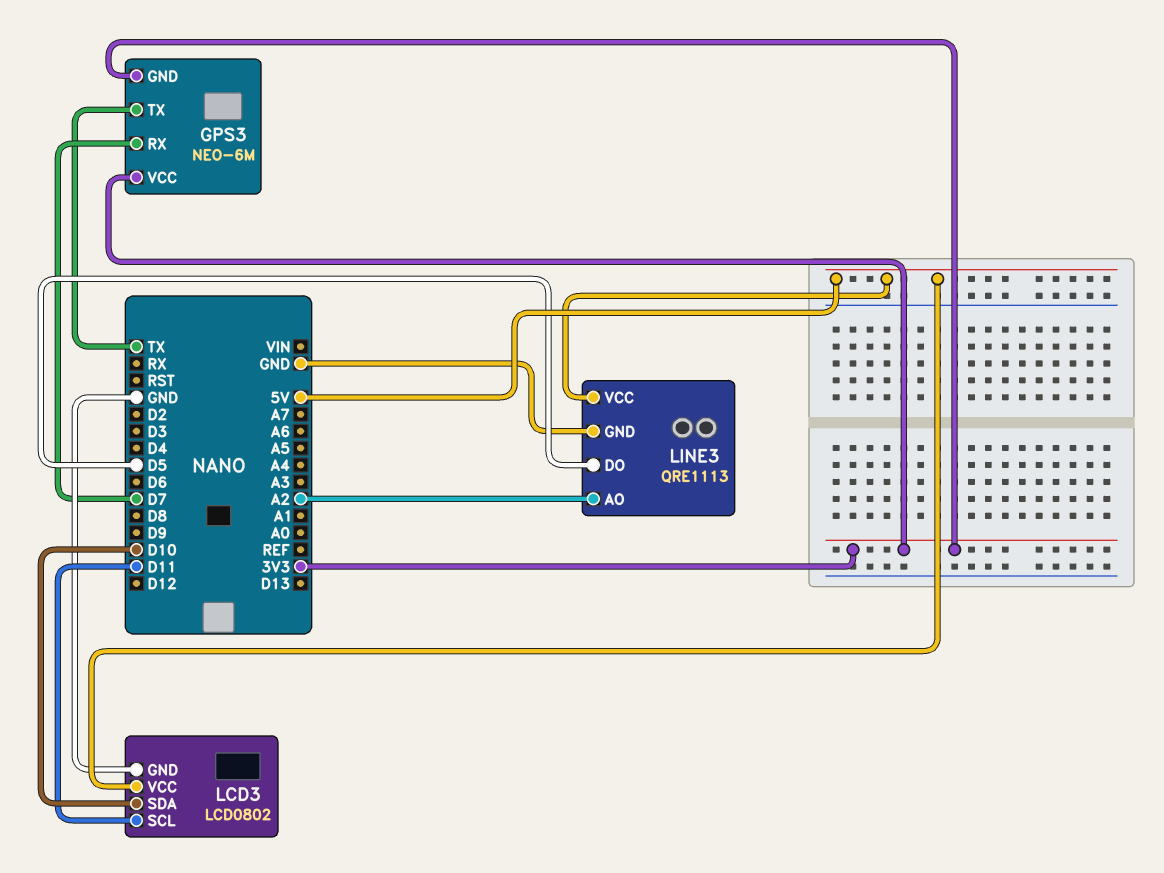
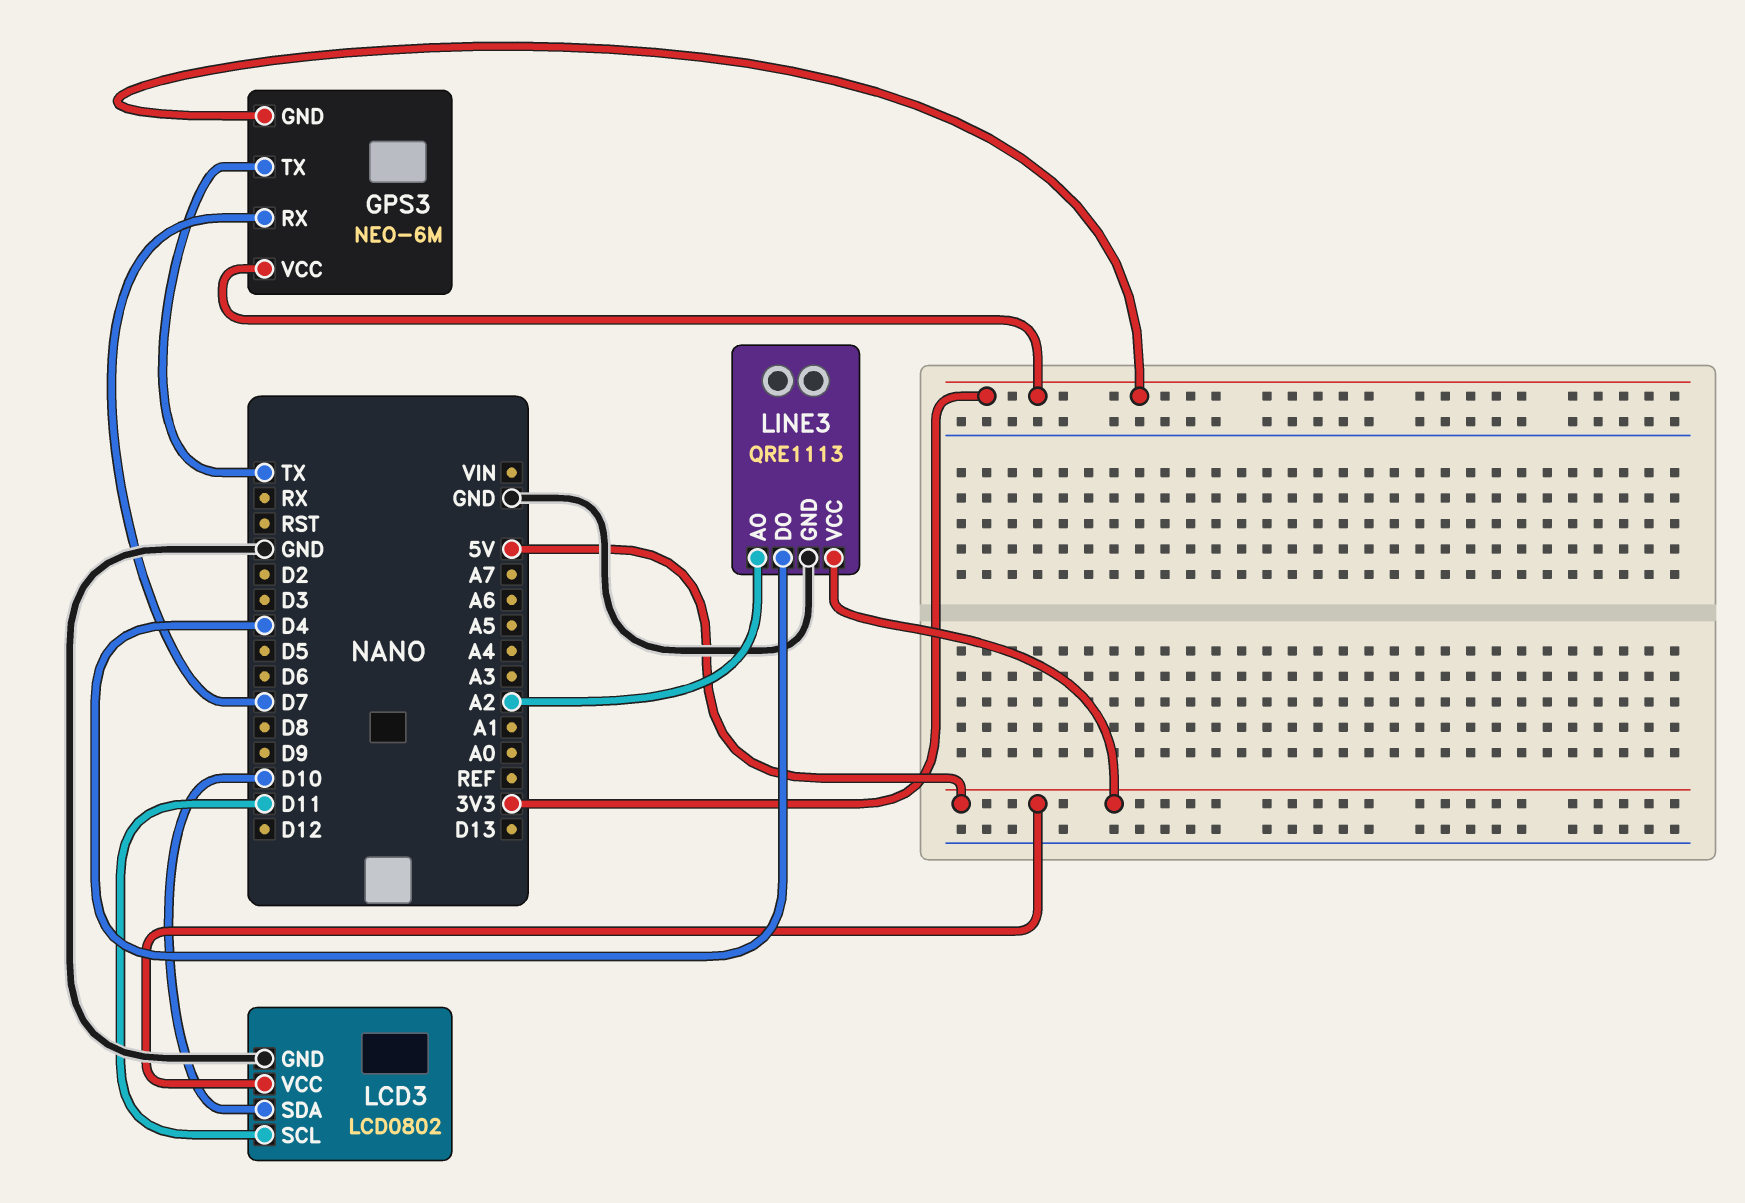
LINE3 pin DO: D5 -> D4

